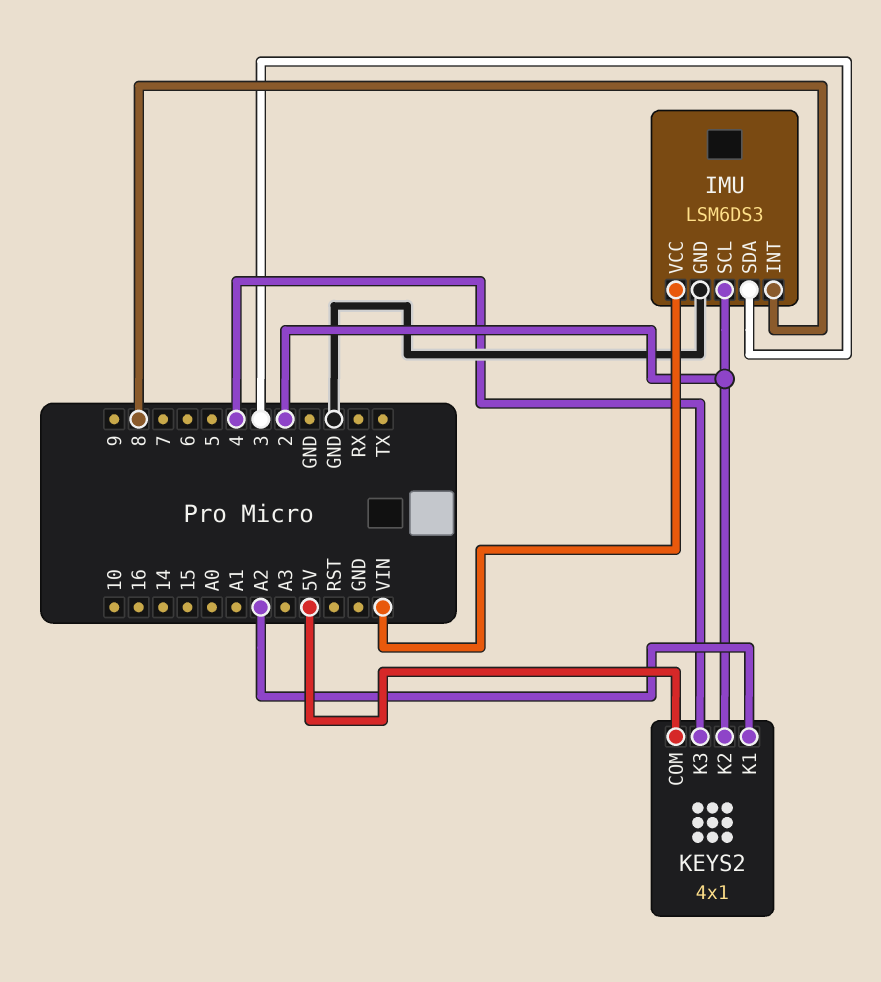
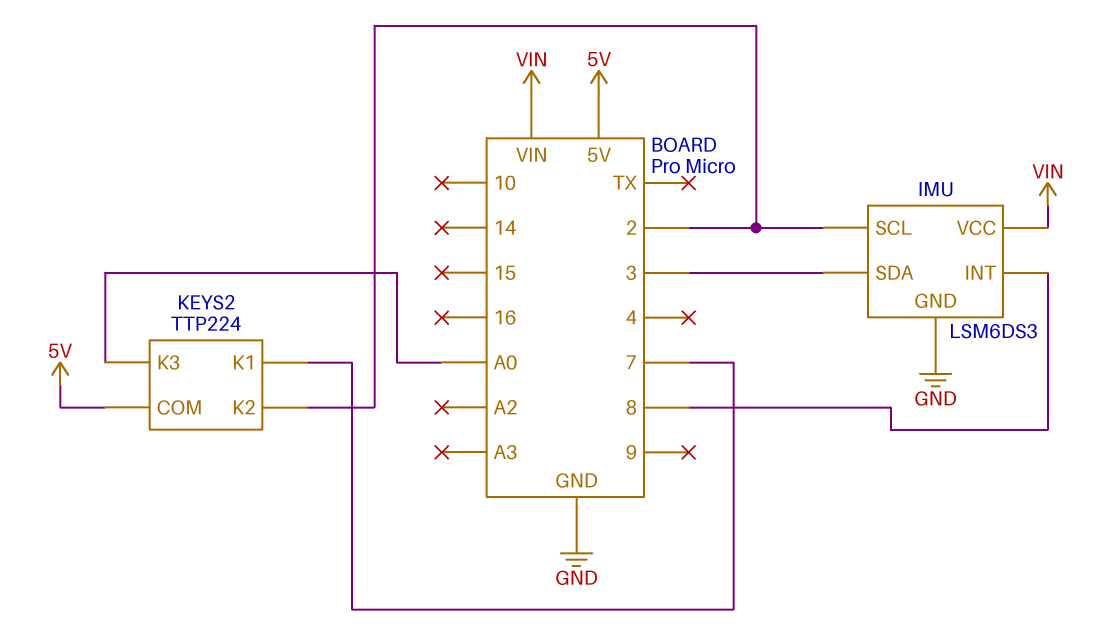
KEYS2: 4x1 -> TTP224
KEYS2 pin K1: A2 -> 7
KEYS2 pin K3: 4 -> A0

